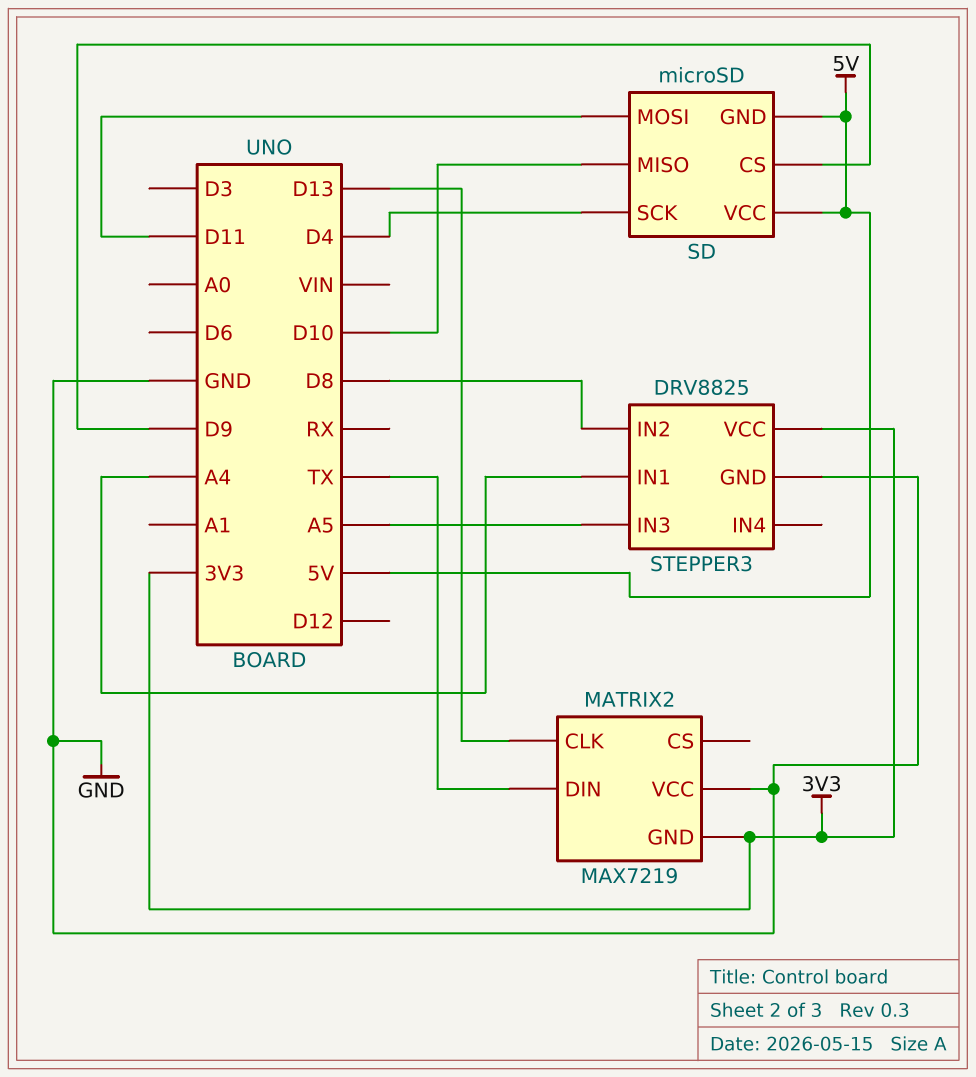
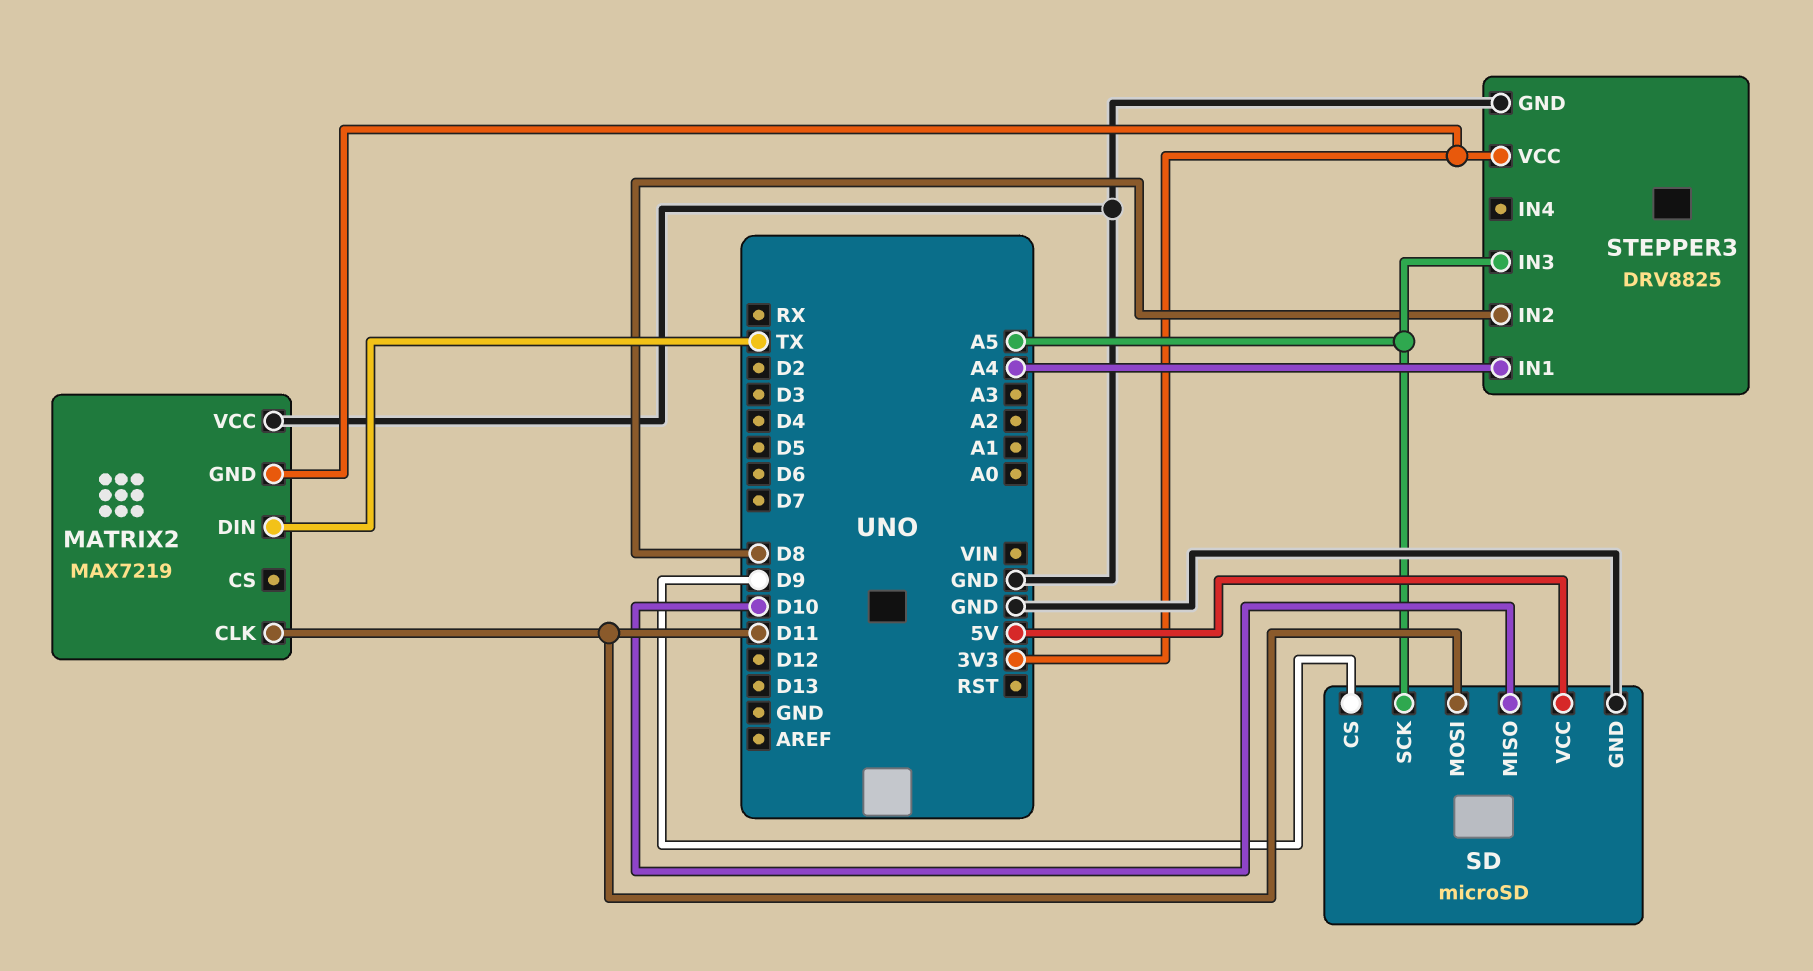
MATRIX2 pin CLK: D13 -> D11
SD pin GND: 5V -> GND
SD pin SCK: D4 -> A5

